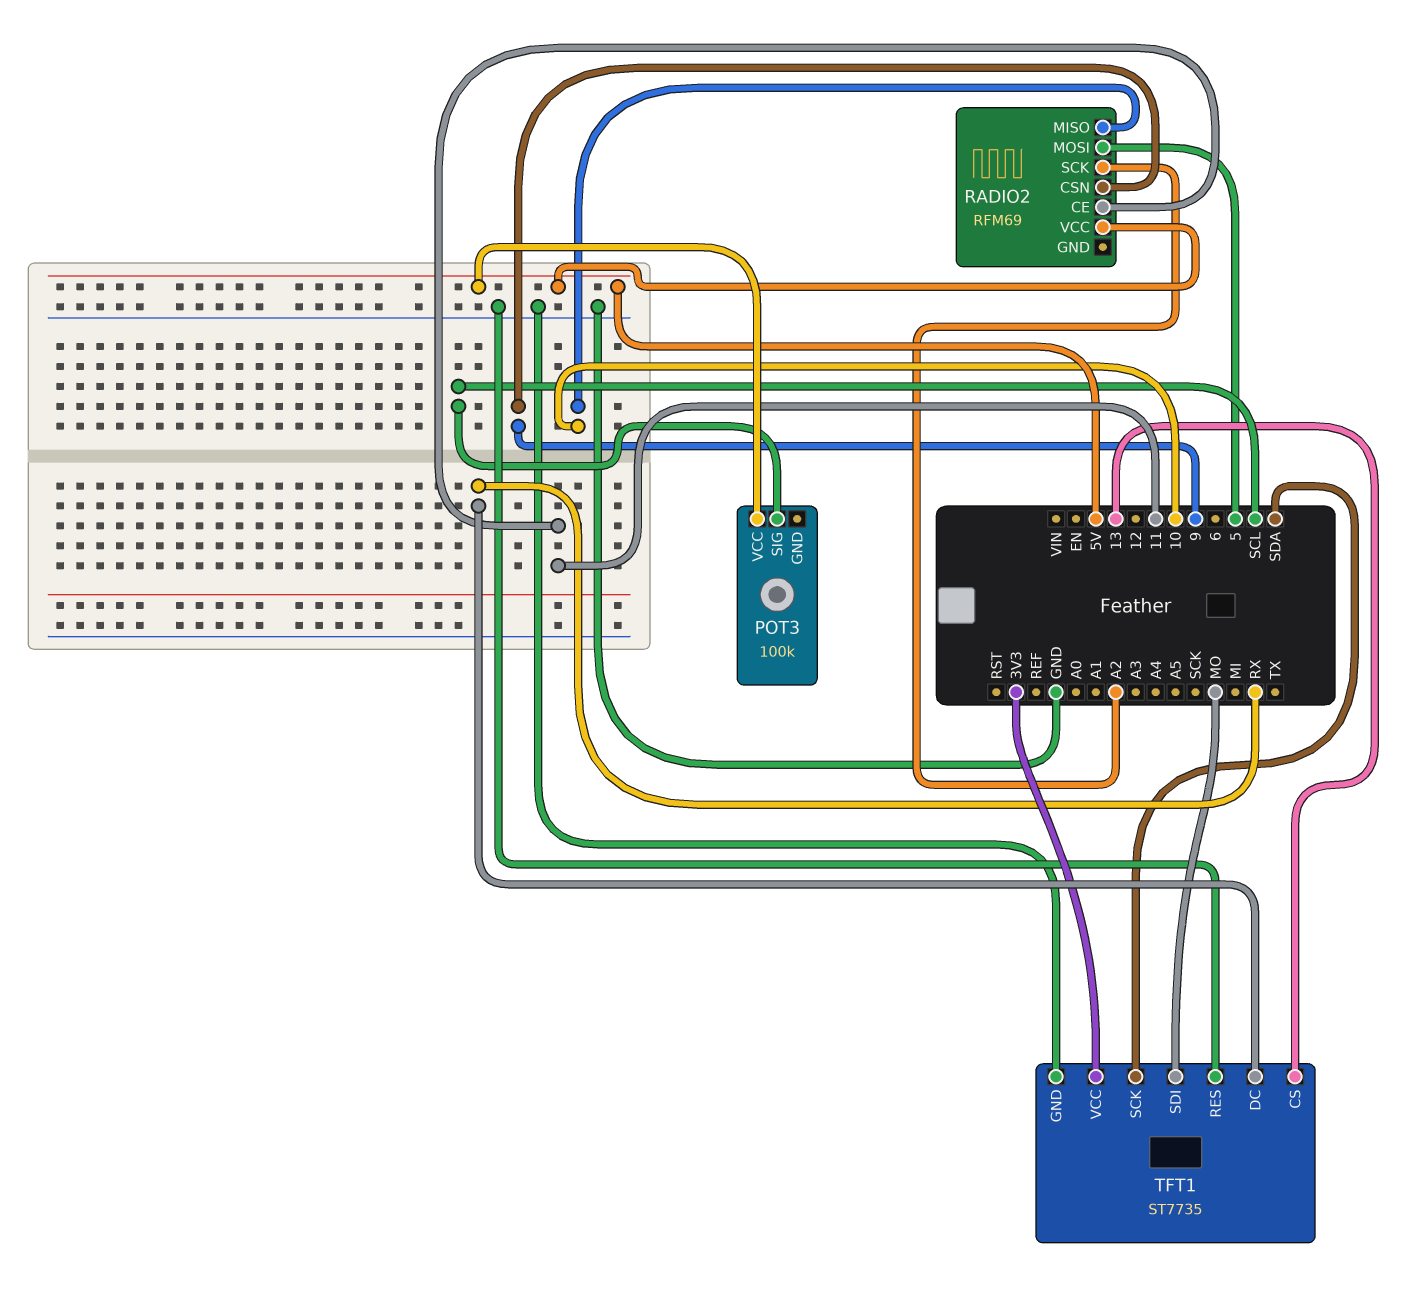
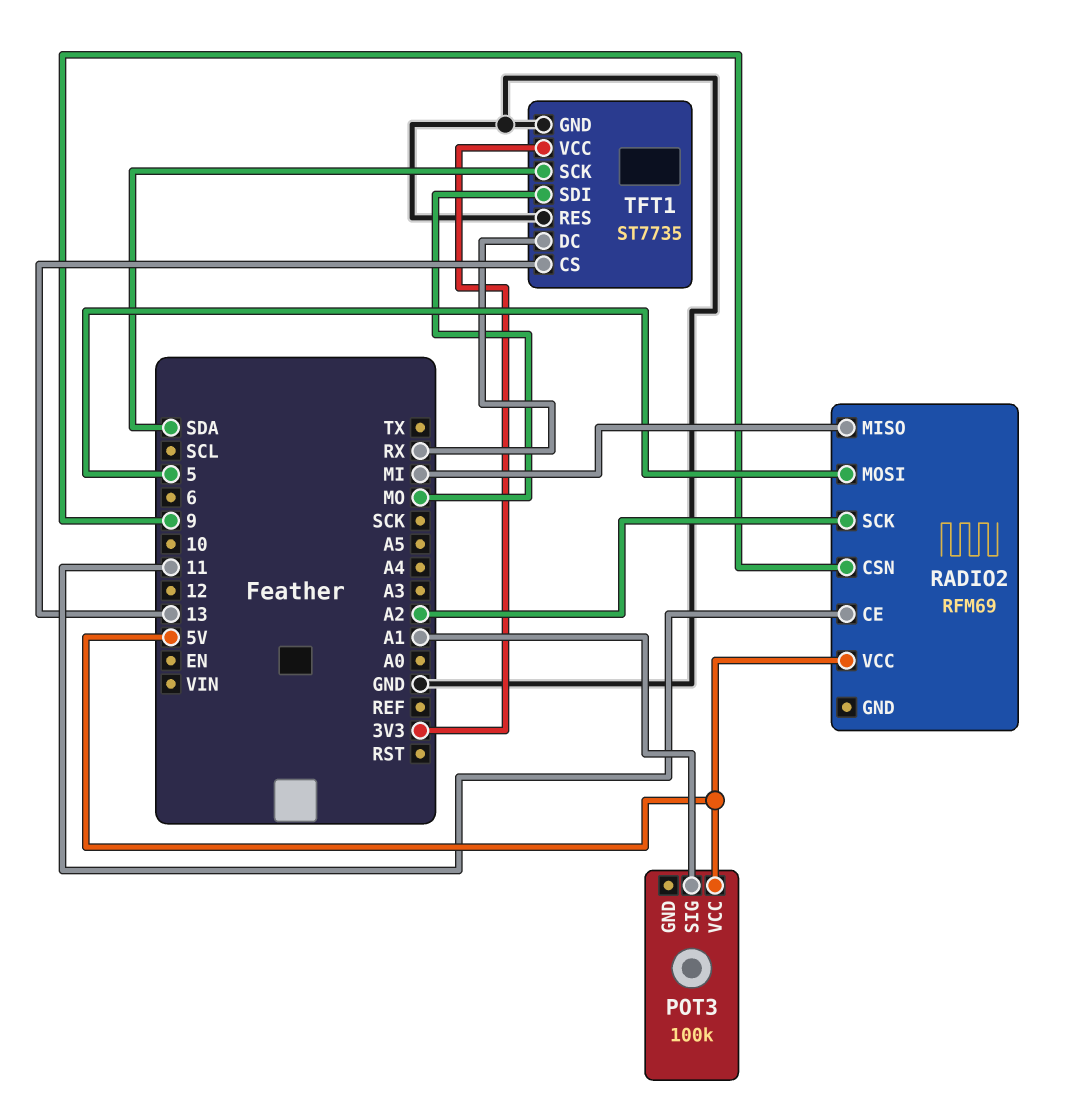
POT3 pin SIG: SCL -> A1
RADIO2 pin MISO: 10 -> MI

